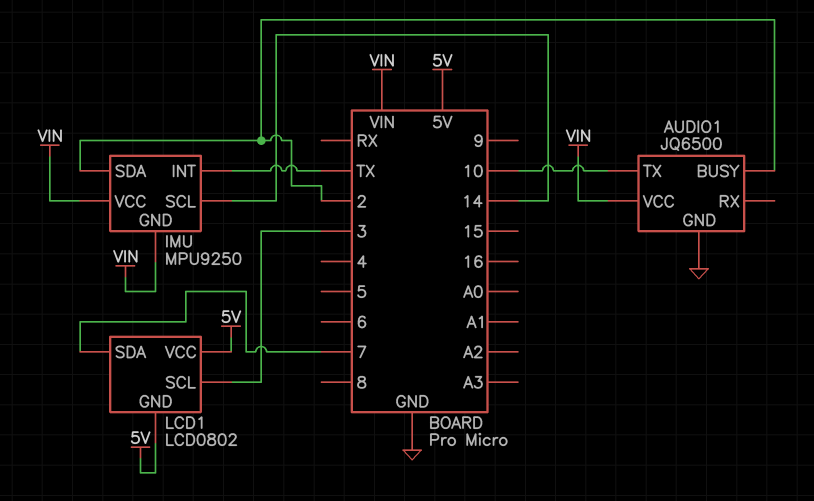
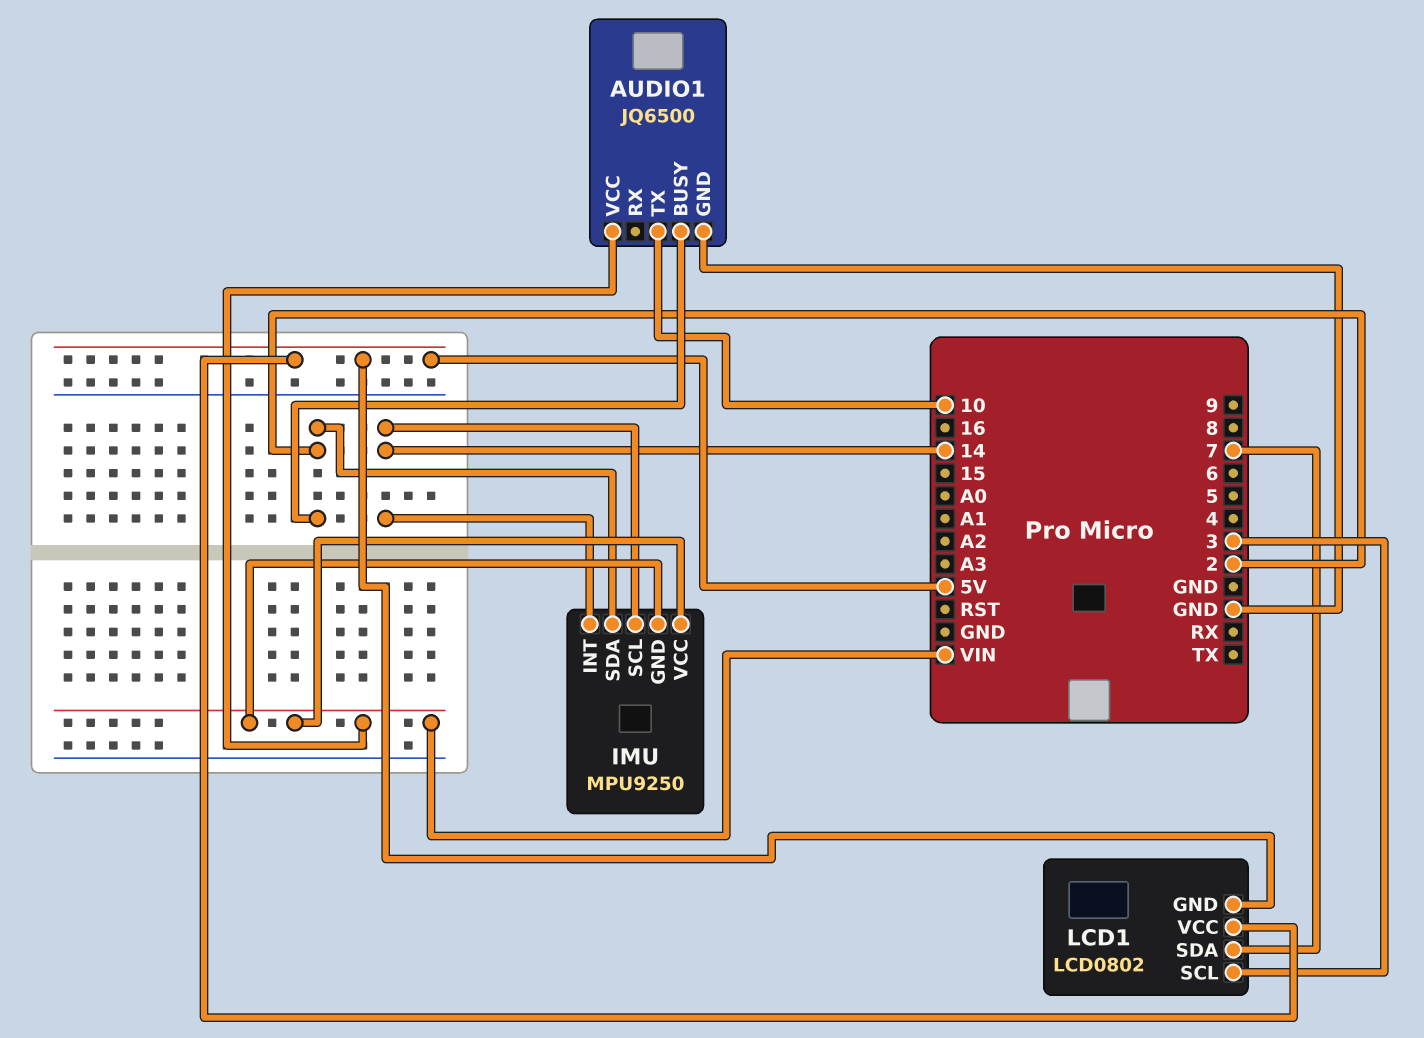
IMU pin INT: TX -> 14

